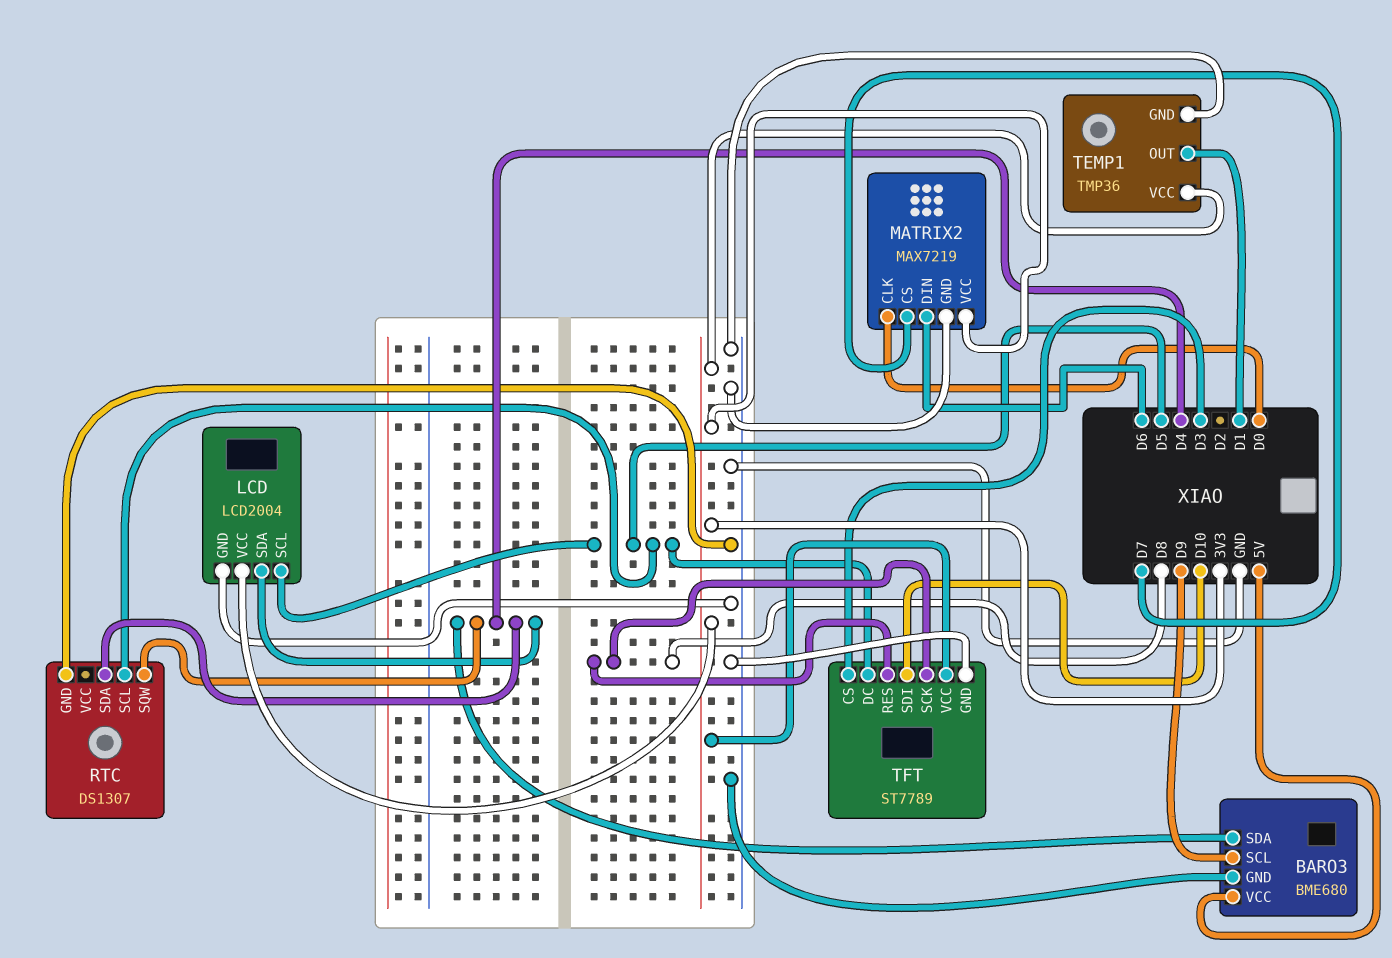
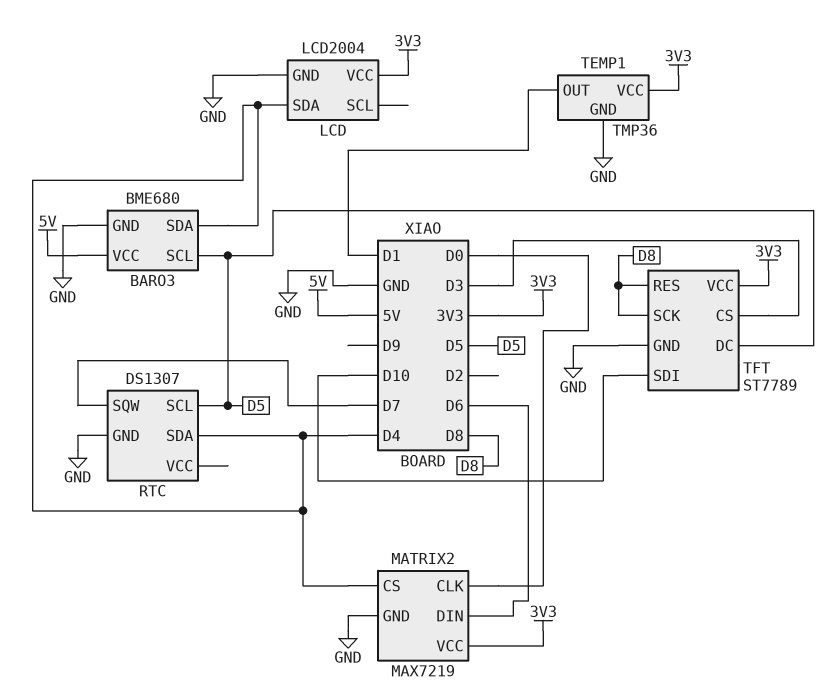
BARO3 pin SCL: D9 -> D5
LCD pin SCL: D5 -> none
MATRIX2 pin CS: D7 -> D4
RTC pin SQW: D4 -> D7

